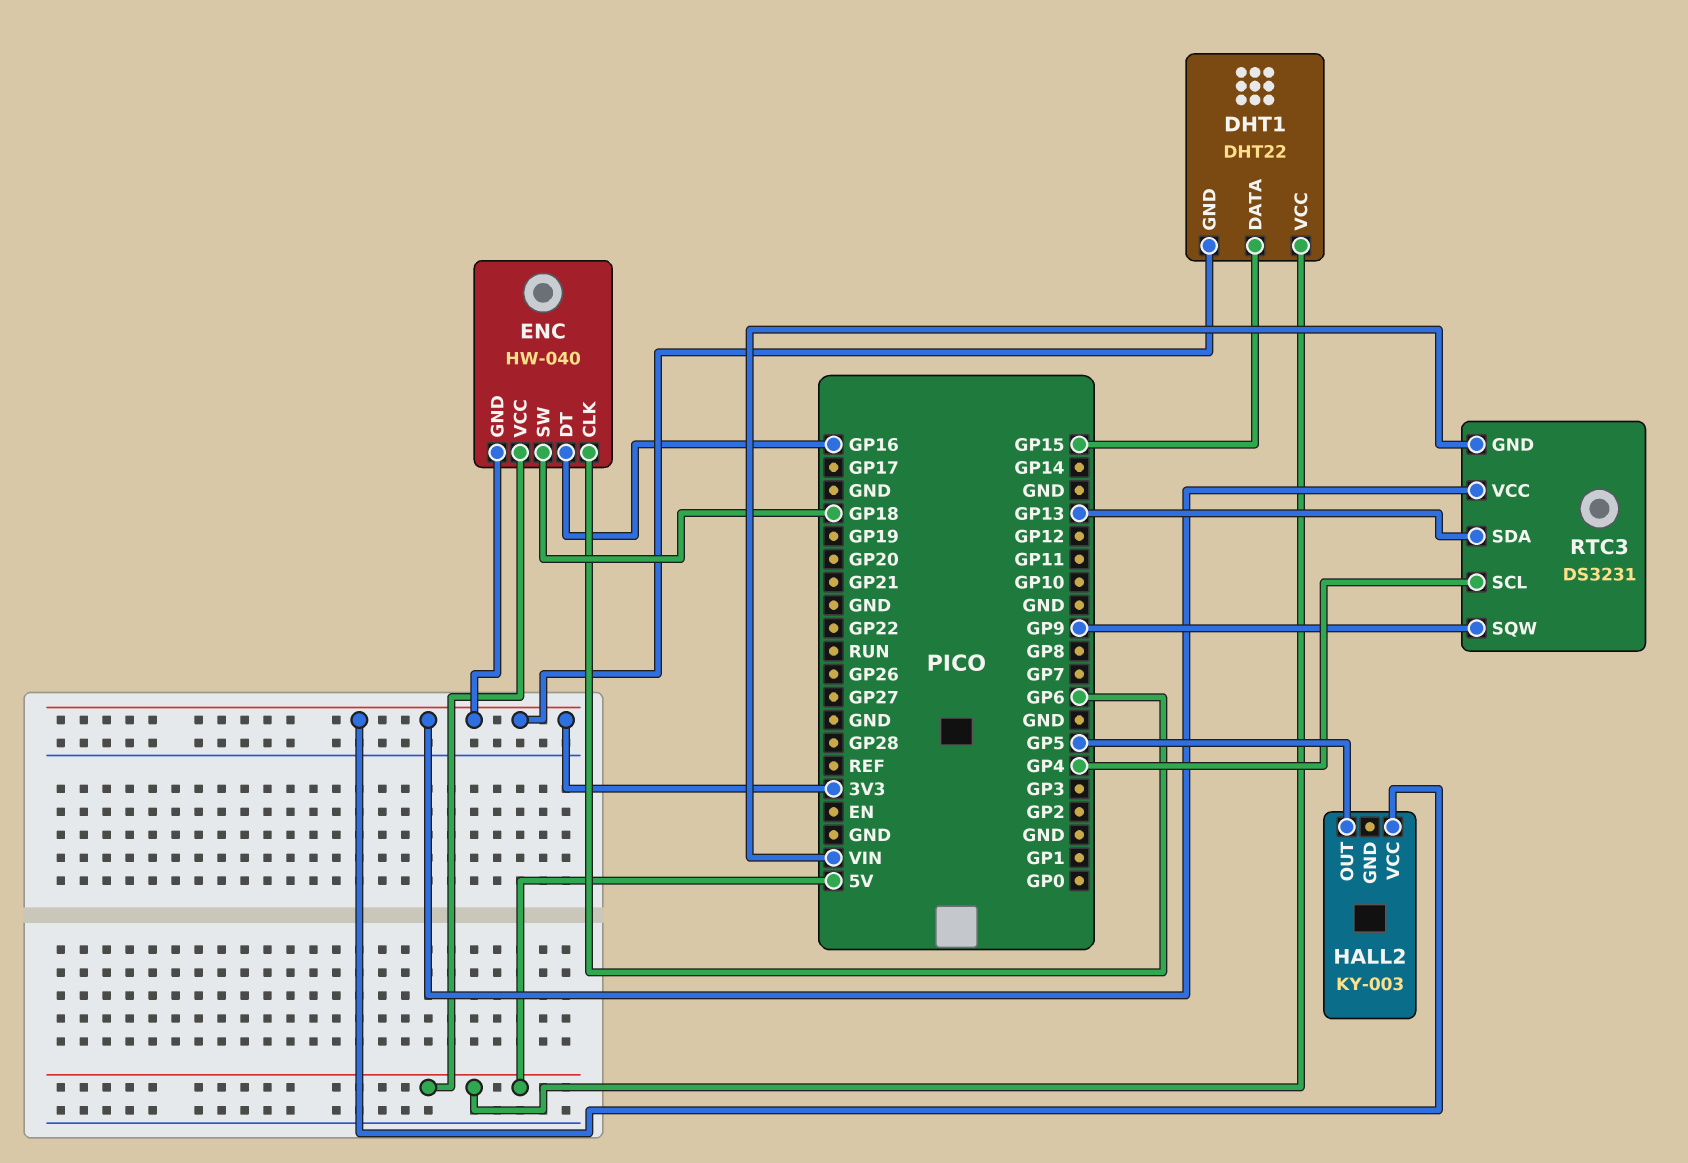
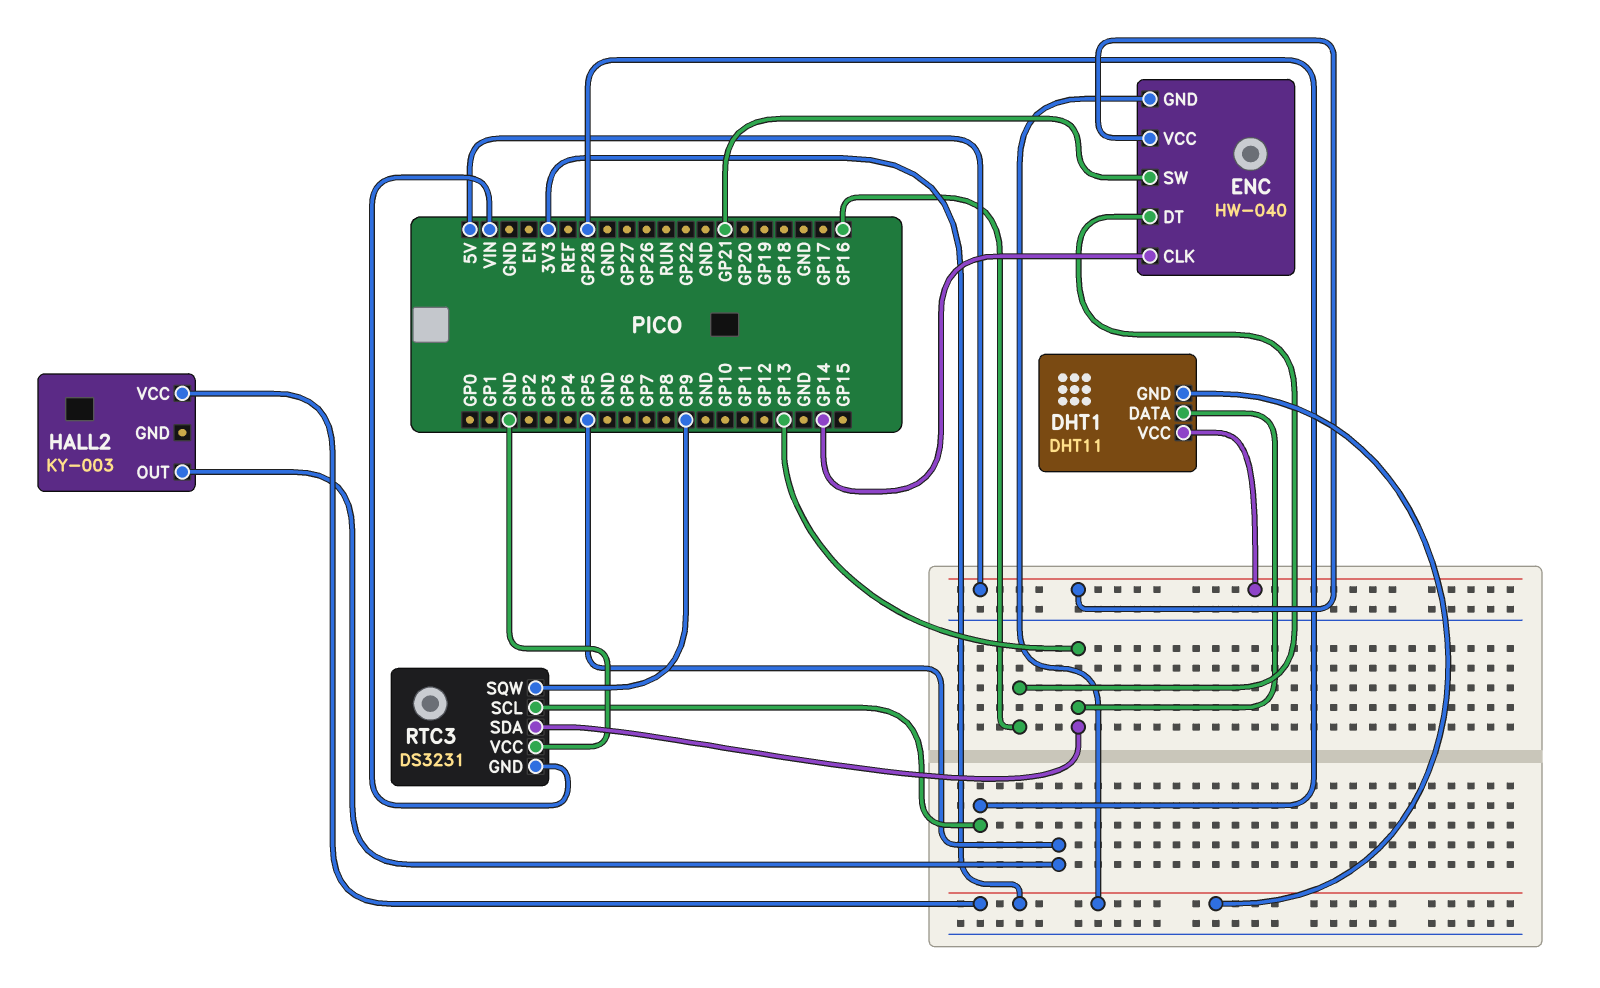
DHT1: DHT22 -> DHT11
DHT1 pin DATA: GP15 -> GP13
ENC pin CLK: GP6 -> GP14
ENC pin SW: GP18 -> GP21
RTC3 pin SCL: GP4 -> GP28
RTC3 pin VCC: 3V3 -> GND

